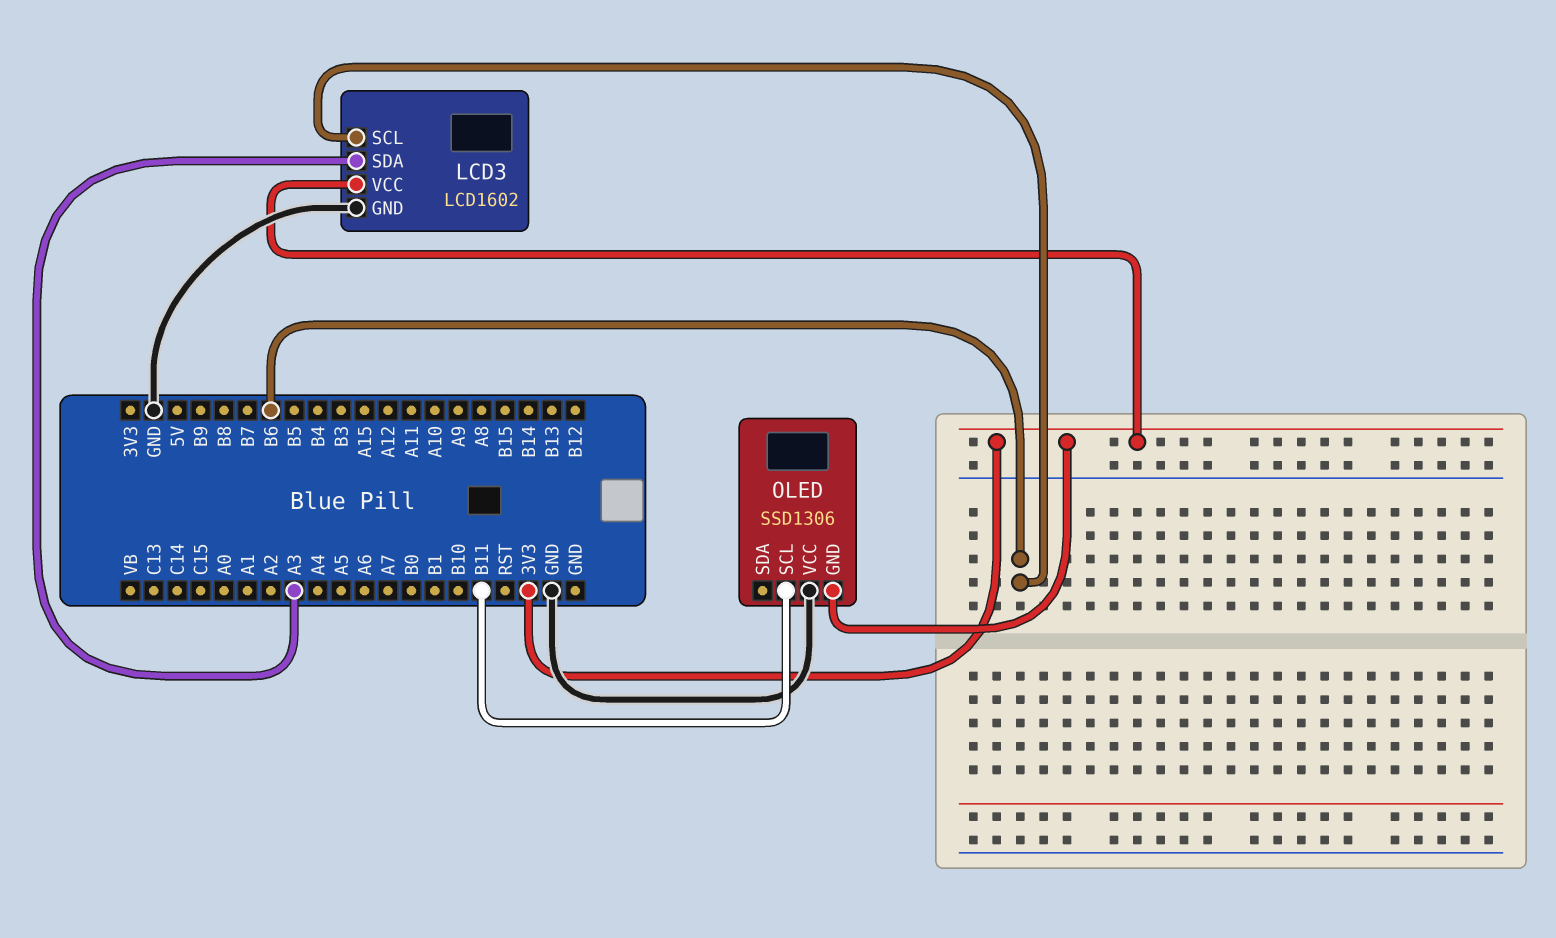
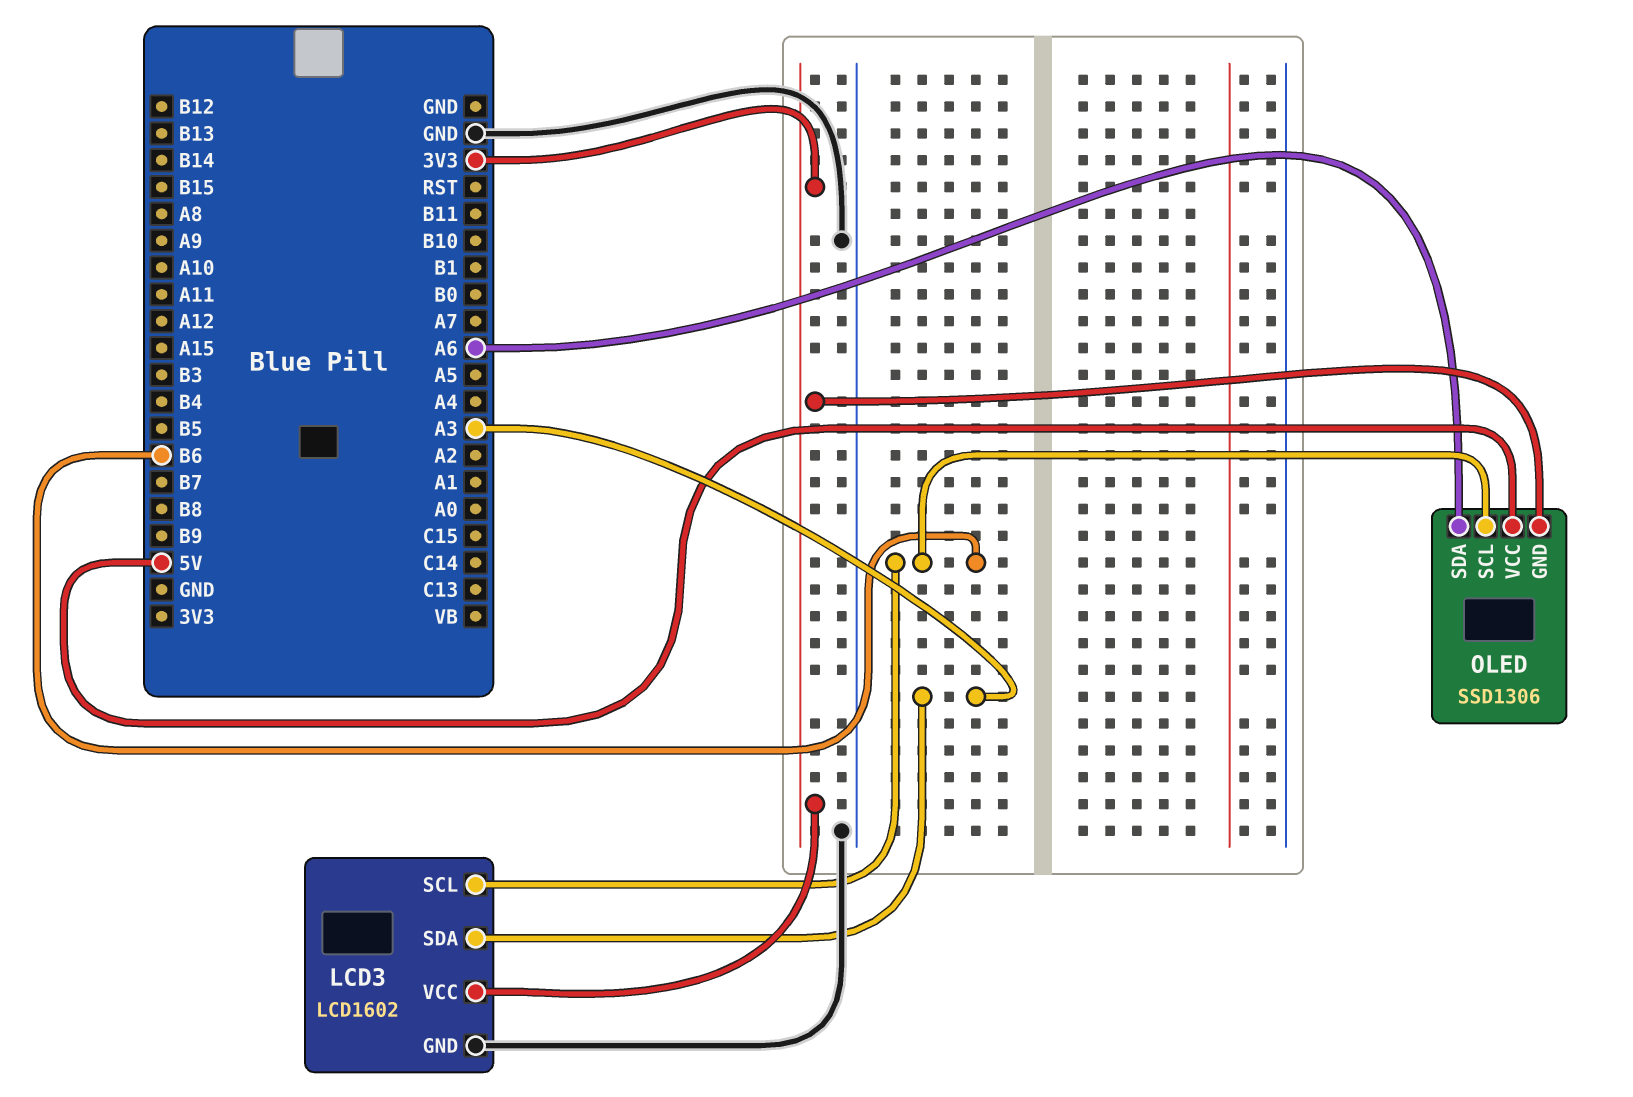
OLED pin SCL: B11 -> B6
OLED pin SDA: none -> A6
OLED pin VCC: GND -> 5V

